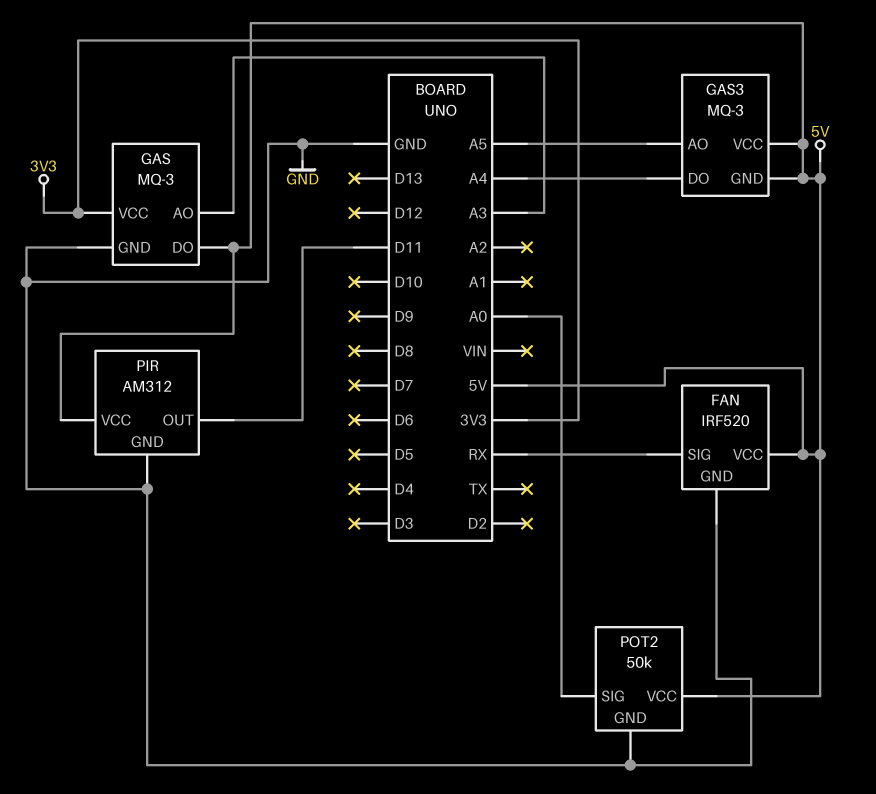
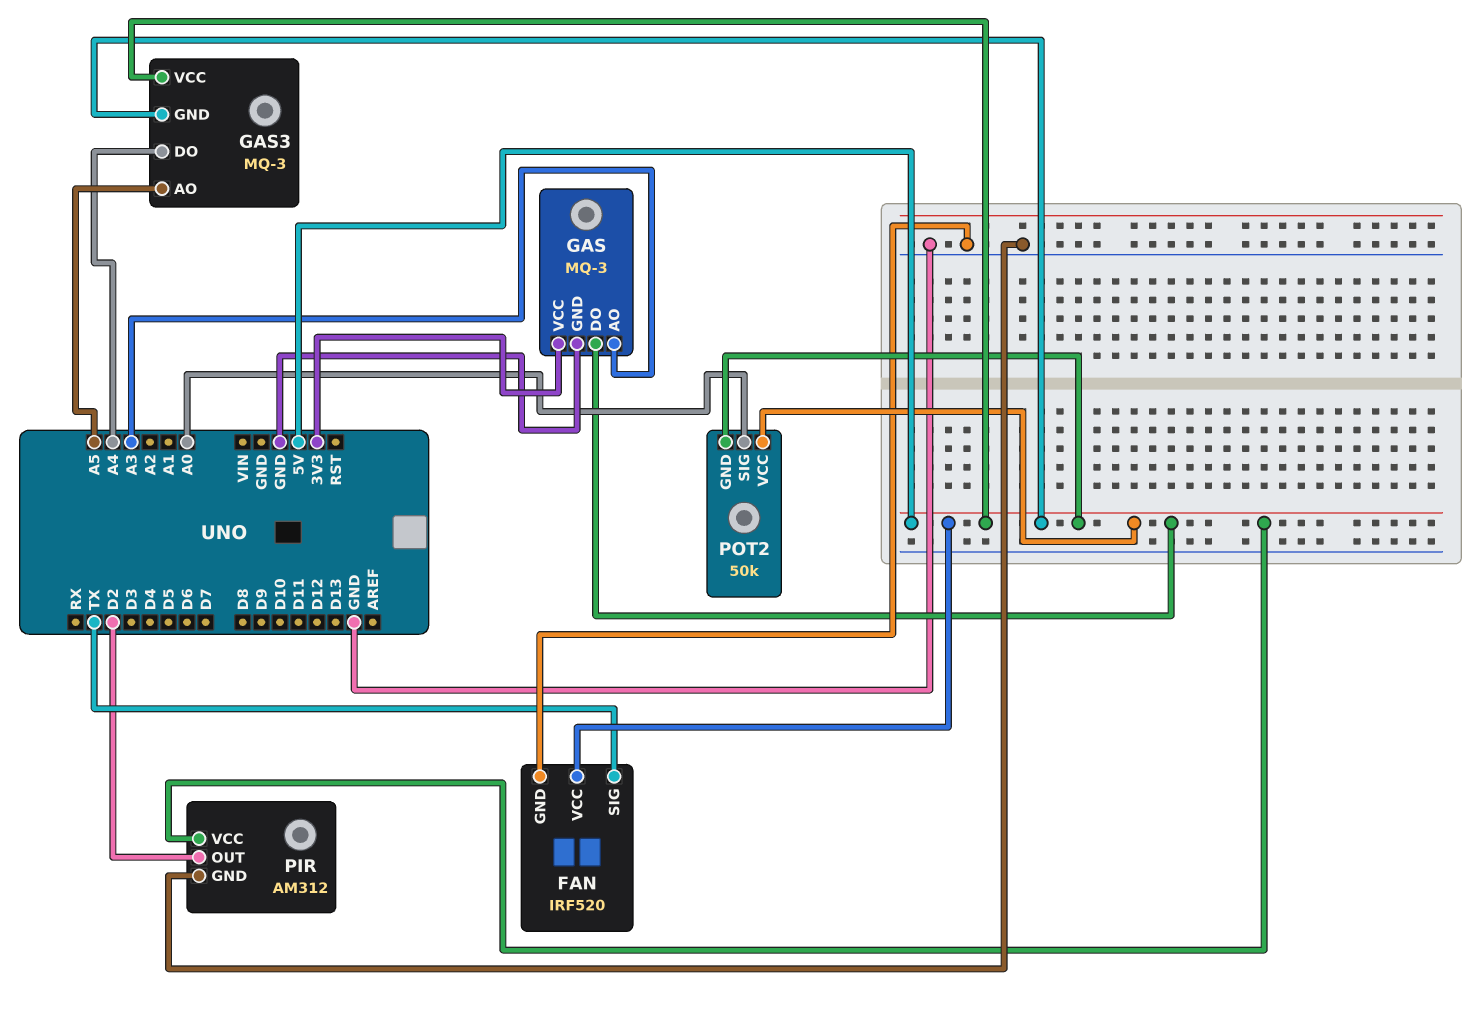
FAN pin SIG: RX -> TX
PIR pin OUT: D11 -> D2
POT2 pin GND: GND -> 5V

